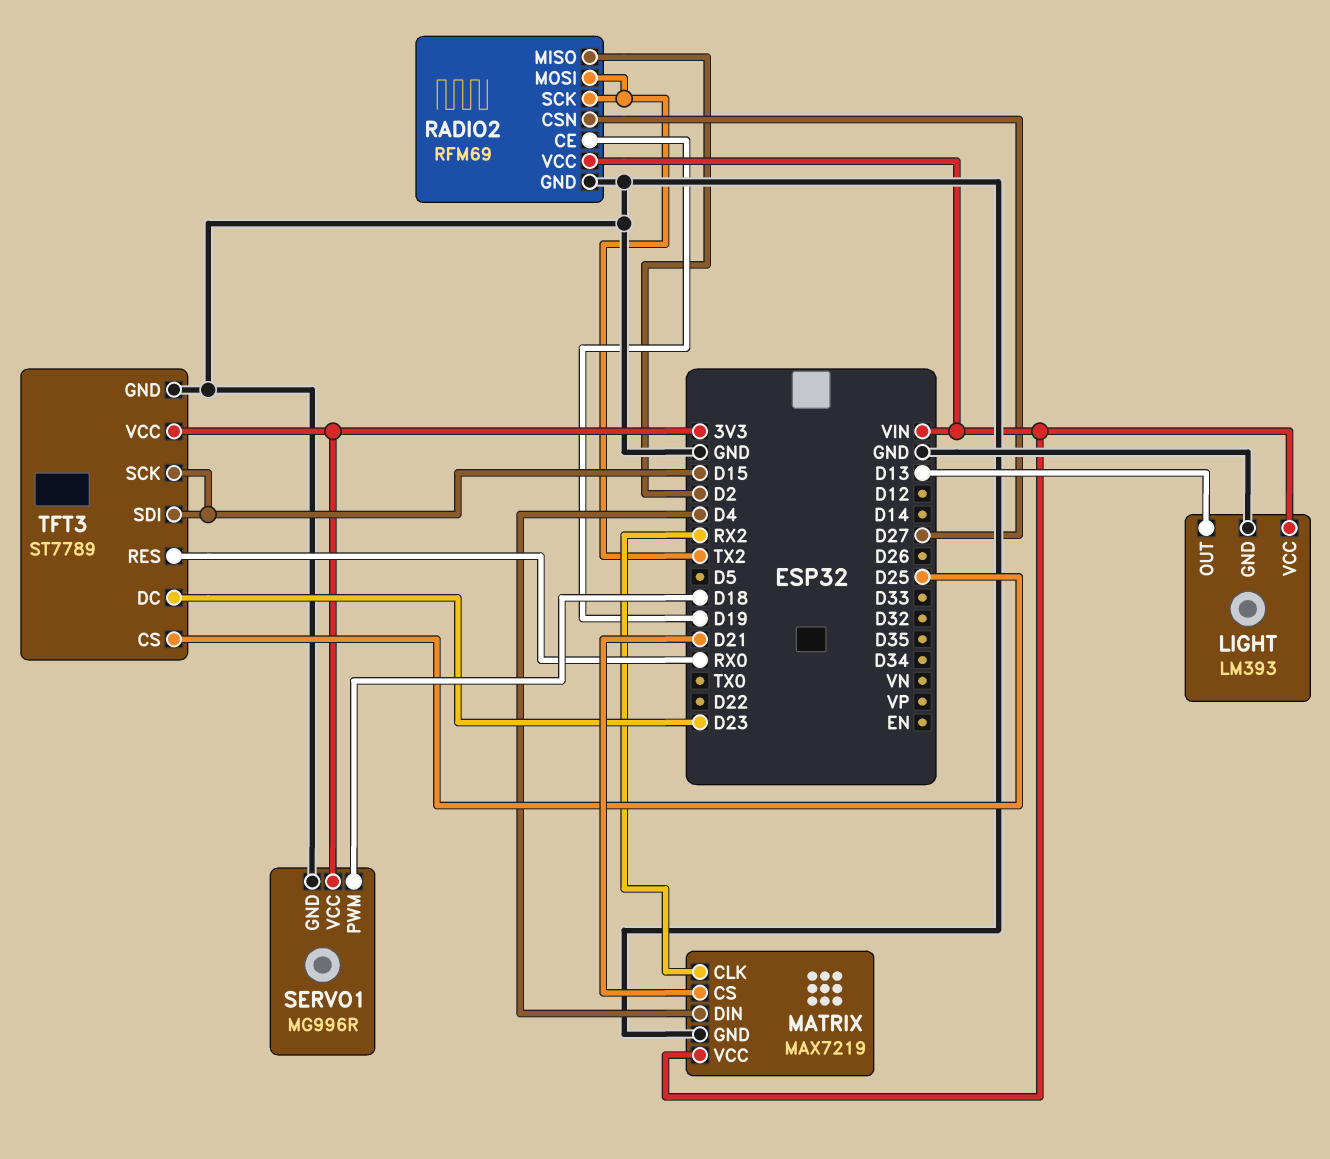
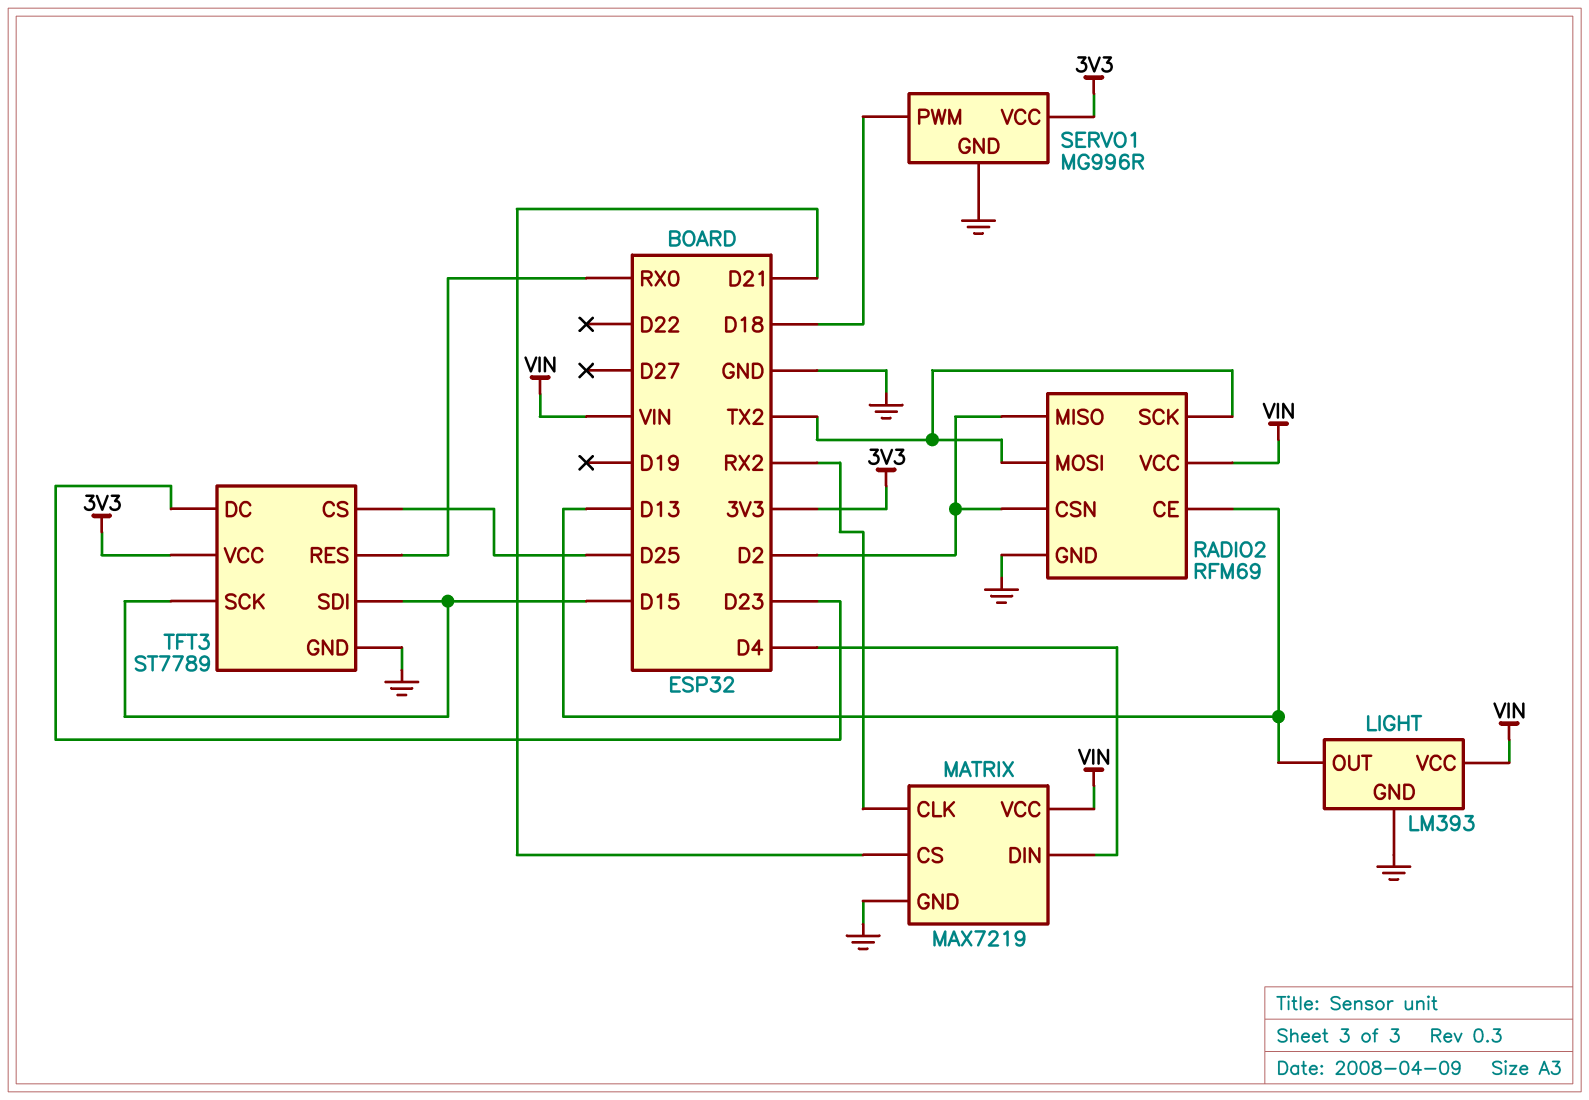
RADIO2 pin CE: D19 -> D13
RADIO2 pin CSN: D27 -> D2

